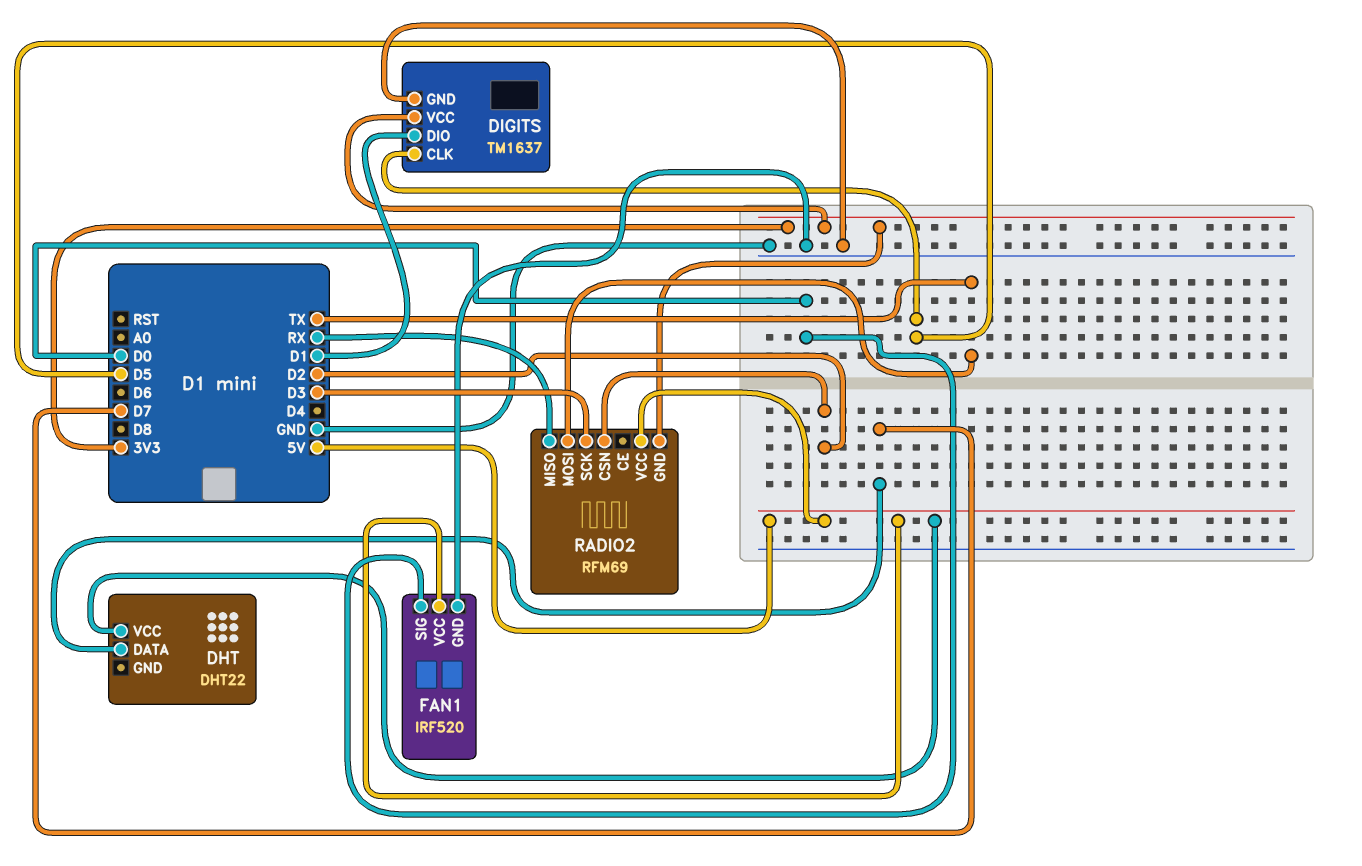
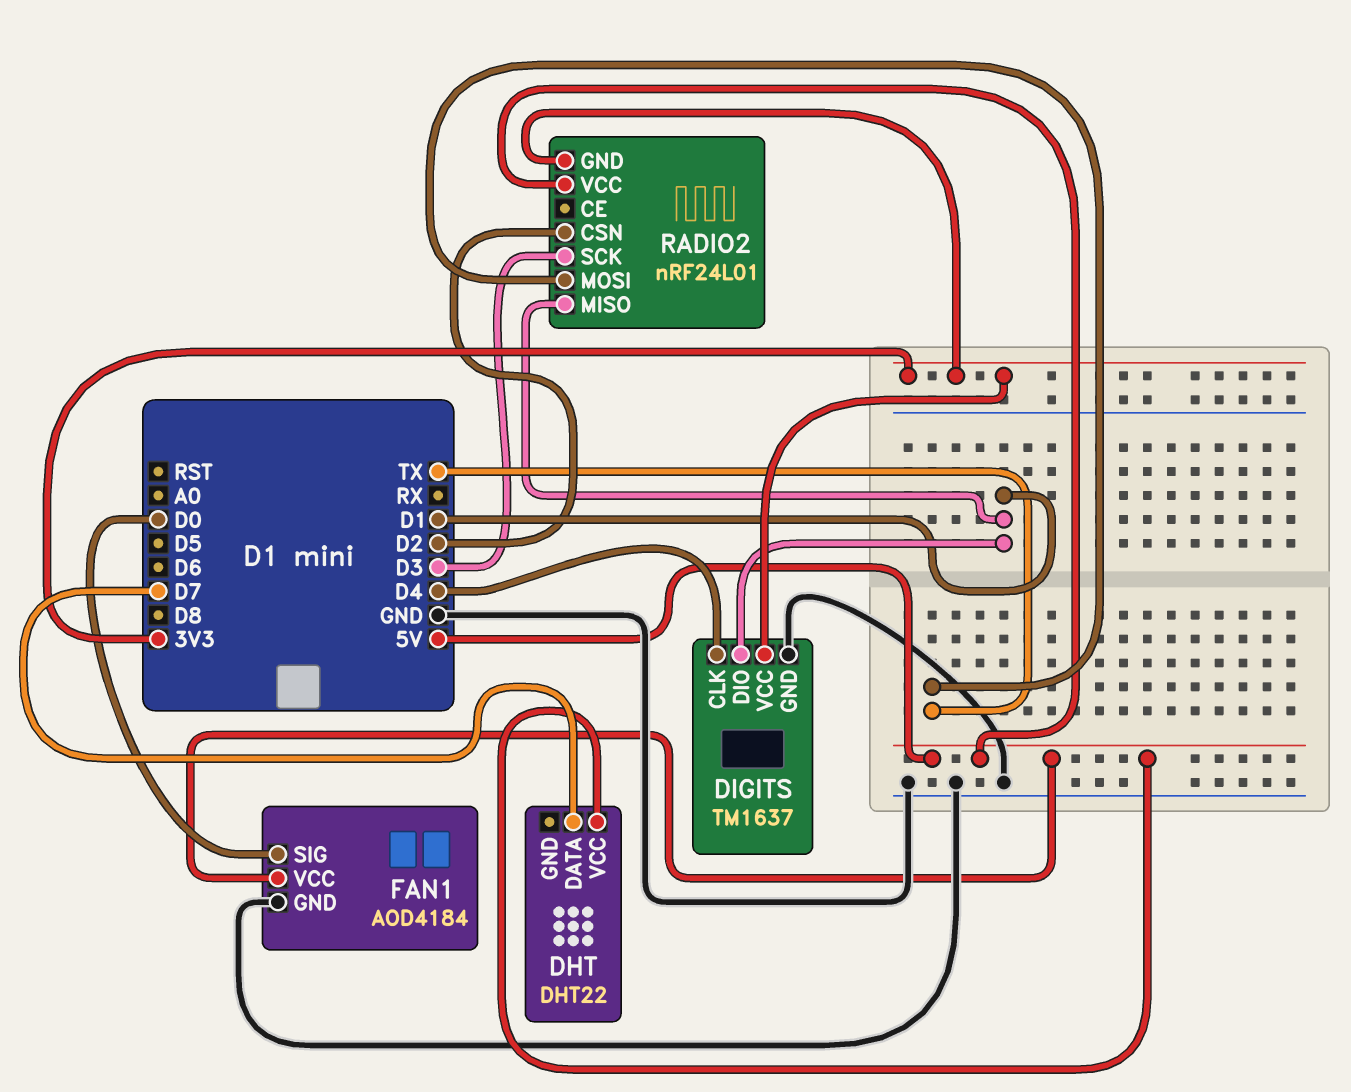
DIGITS pin CLK: D5 -> D4
FAN1: IRF520 -> AOD4184
RADIO2: RFM69 -> nRF24L01
RADIO2 pin MISO: RX -> D1

